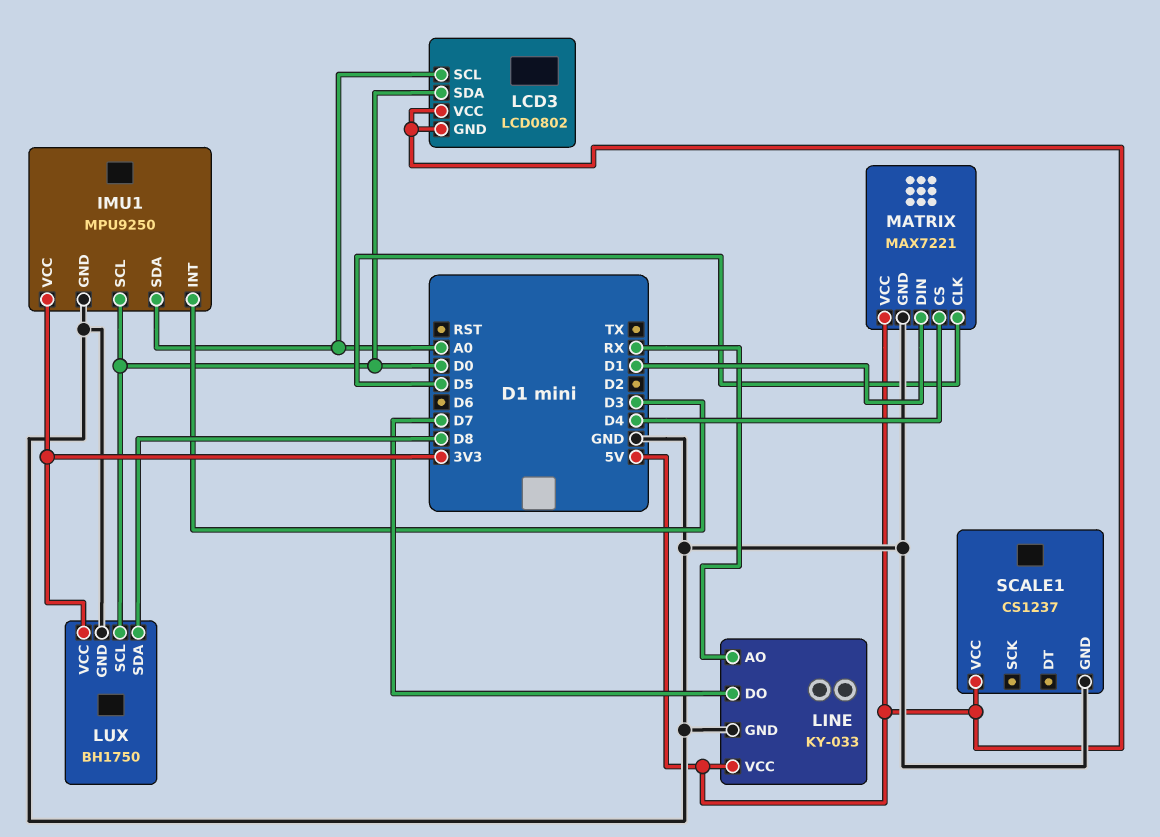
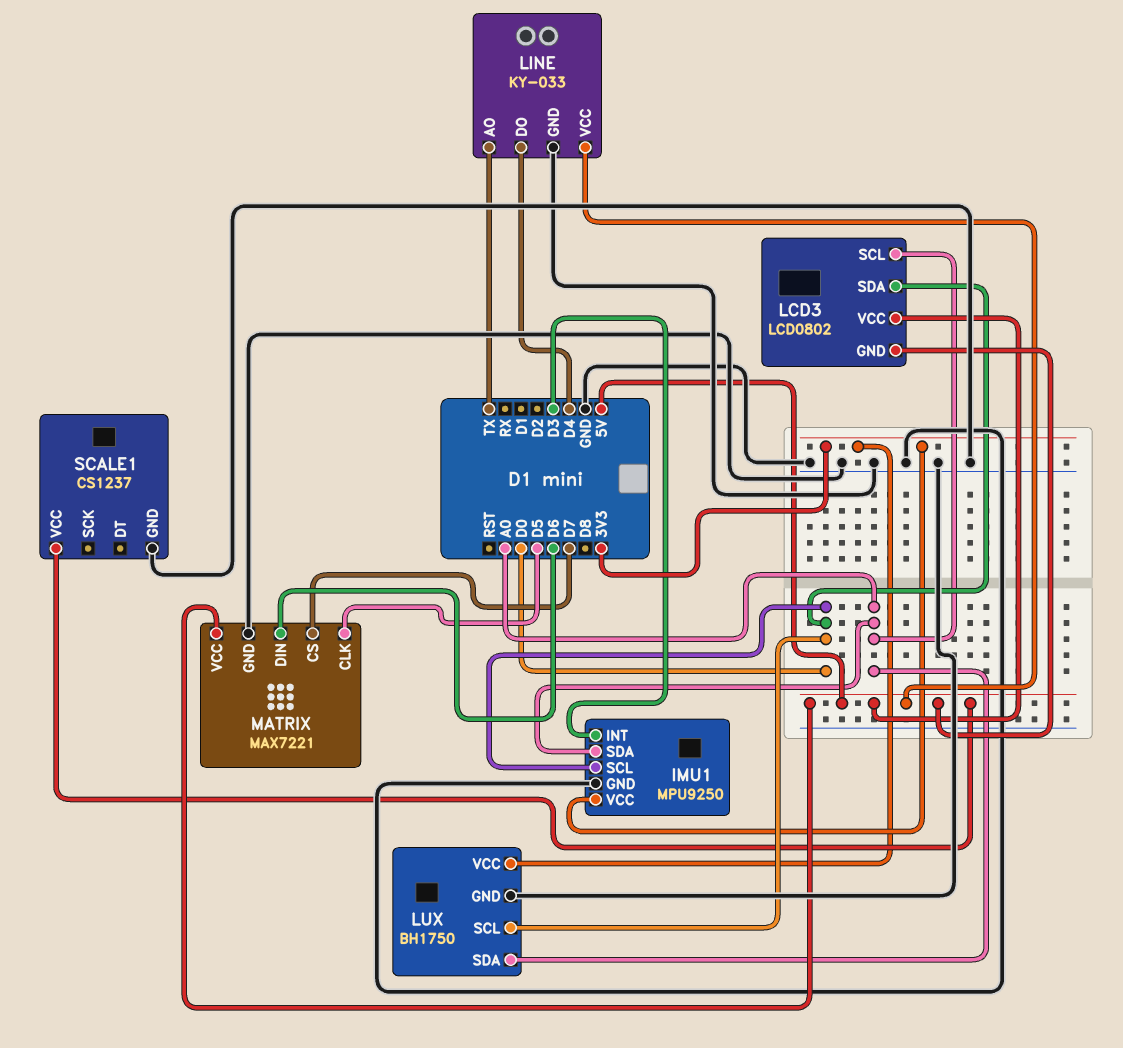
LINE pin AO: RX -> TX
LINE pin DO: D7 -> D4
LUX pin SDA: D8 -> A0
MATRIX pin CS: D4 -> D7
MATRIX pin DIN: D1 -> D6

